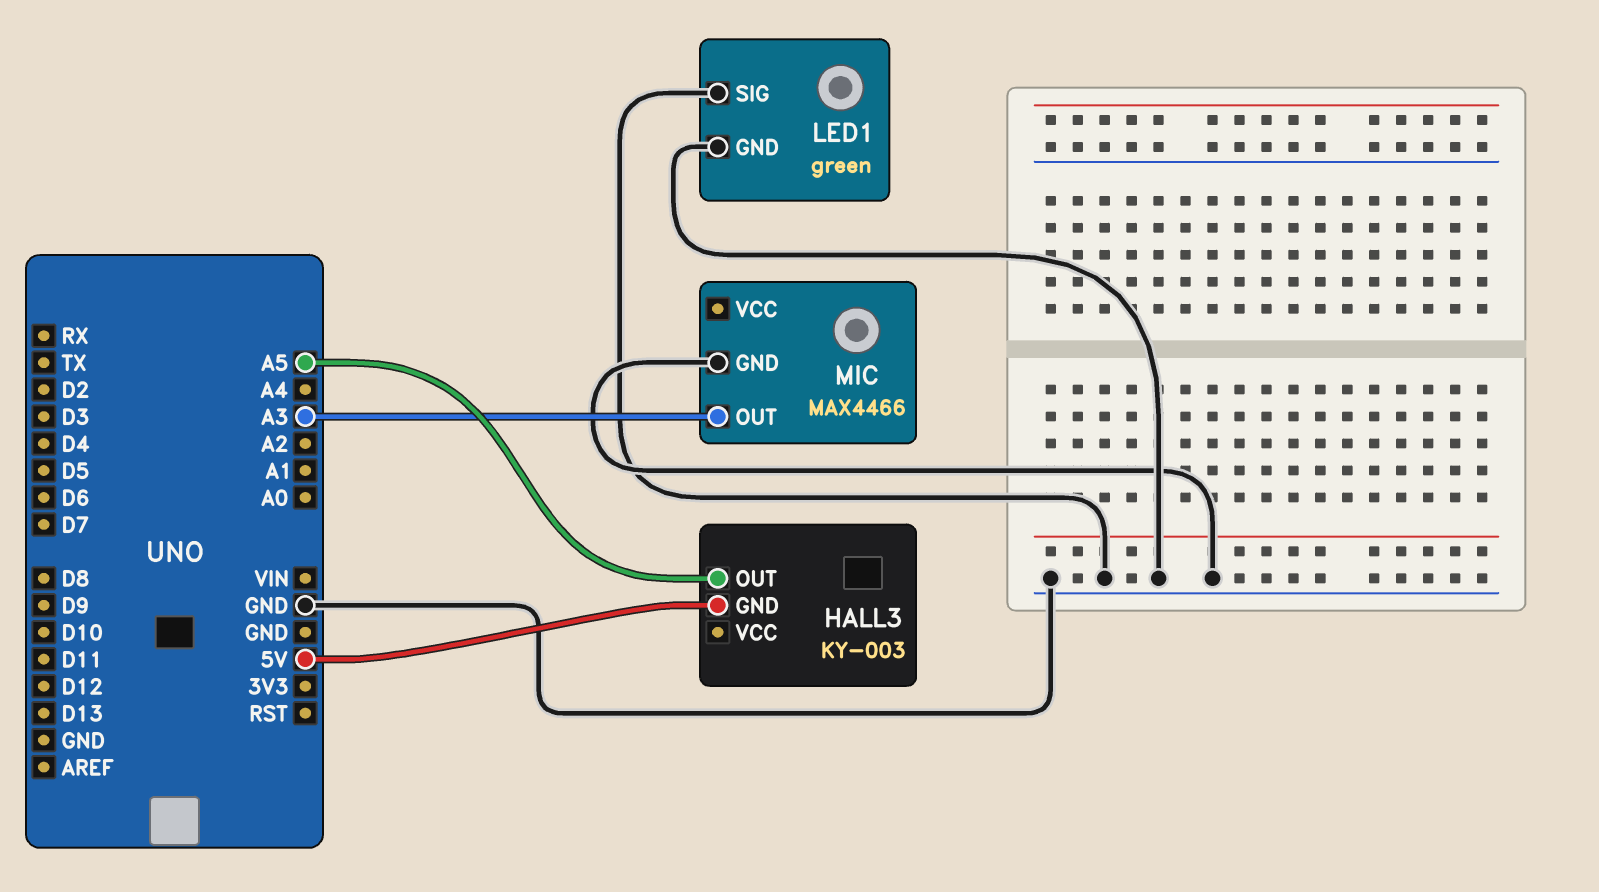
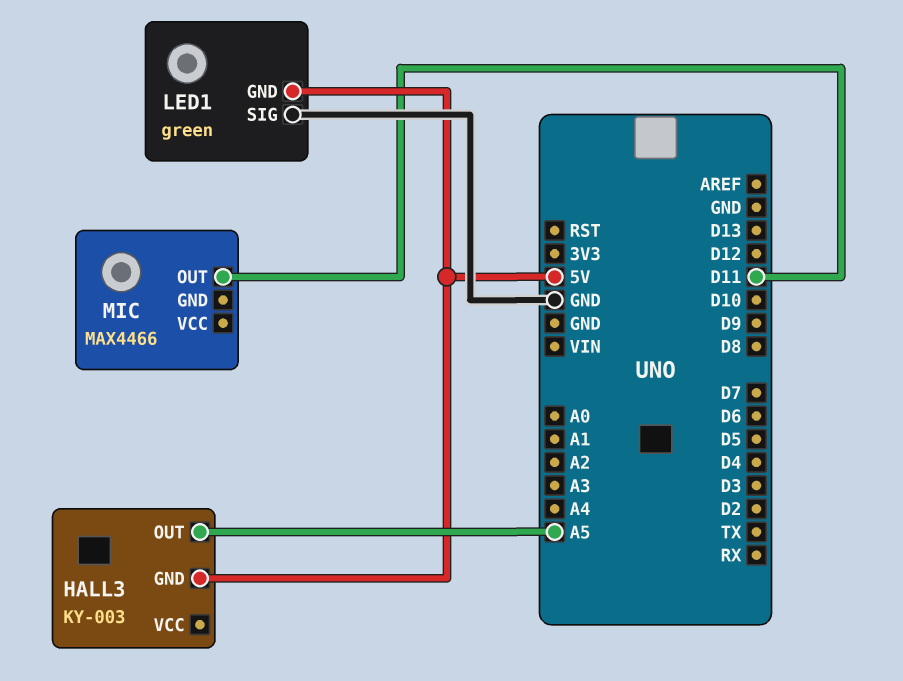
LED1 pin GND: GND -> 5V
MIC pin GND: GND -> none
MIC pin OUT: A3 -> D11

